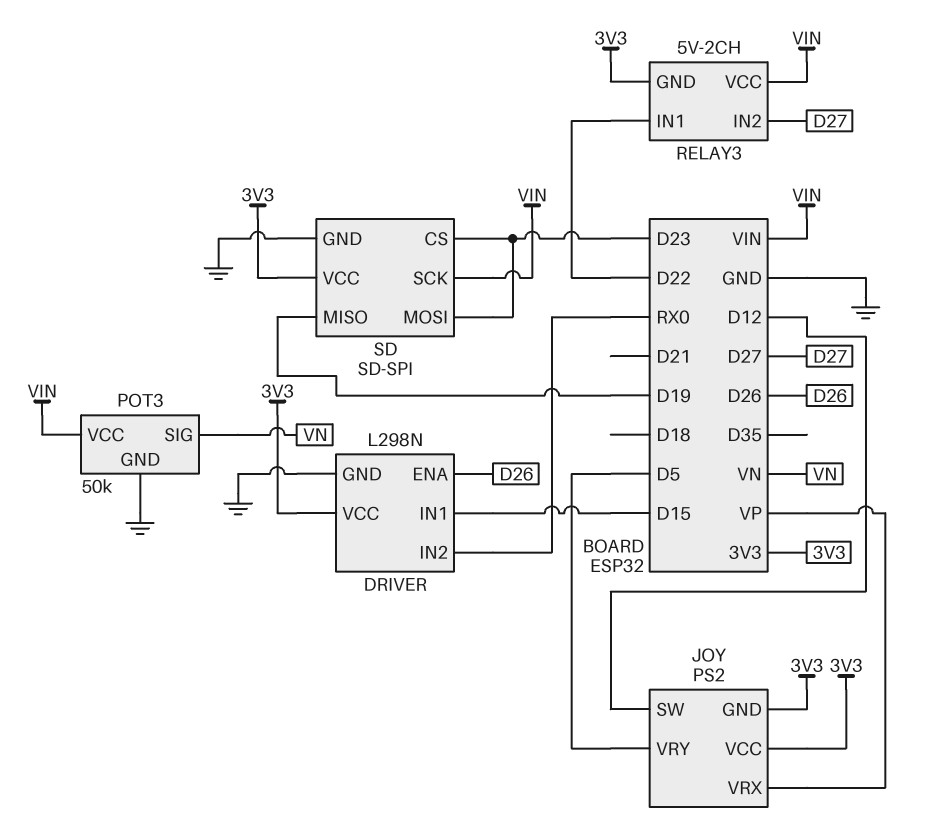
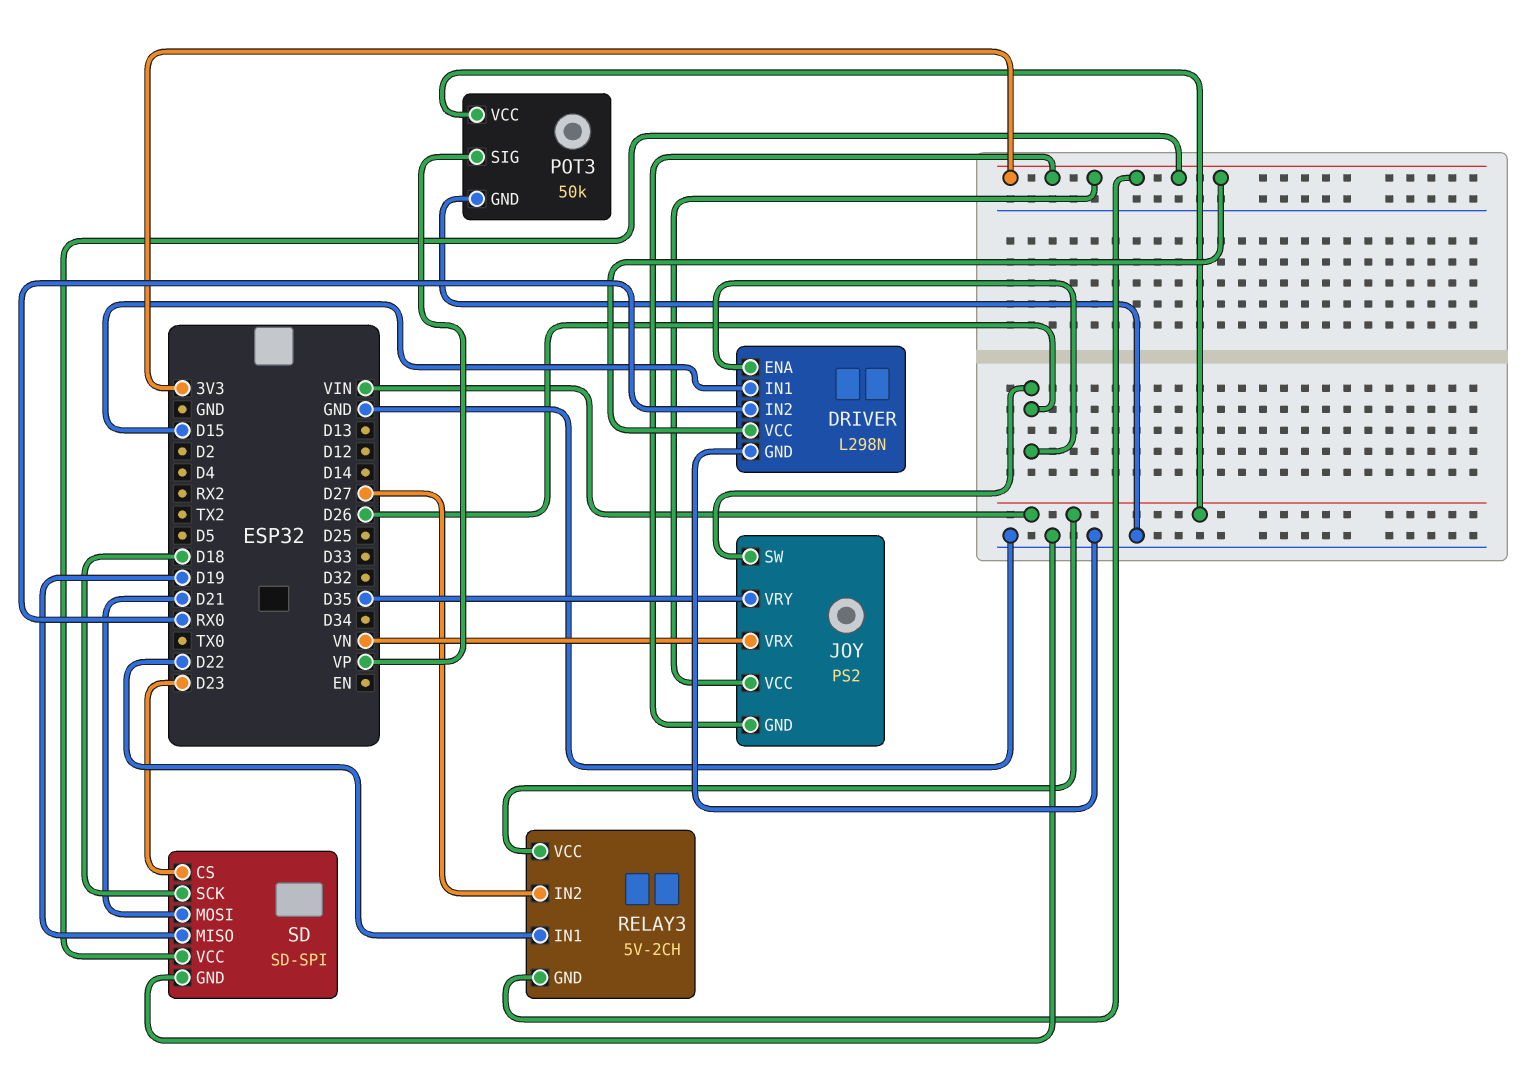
JOY pin SW: D12 -> D26
JOY pin VRX: VP -> VN
JOY pin VRY: D5 -> D35
POT3 pin SIG: VN -> VP
SD pin MOSI: D23 -> D21
SD pin SCK: VIN -> D18

